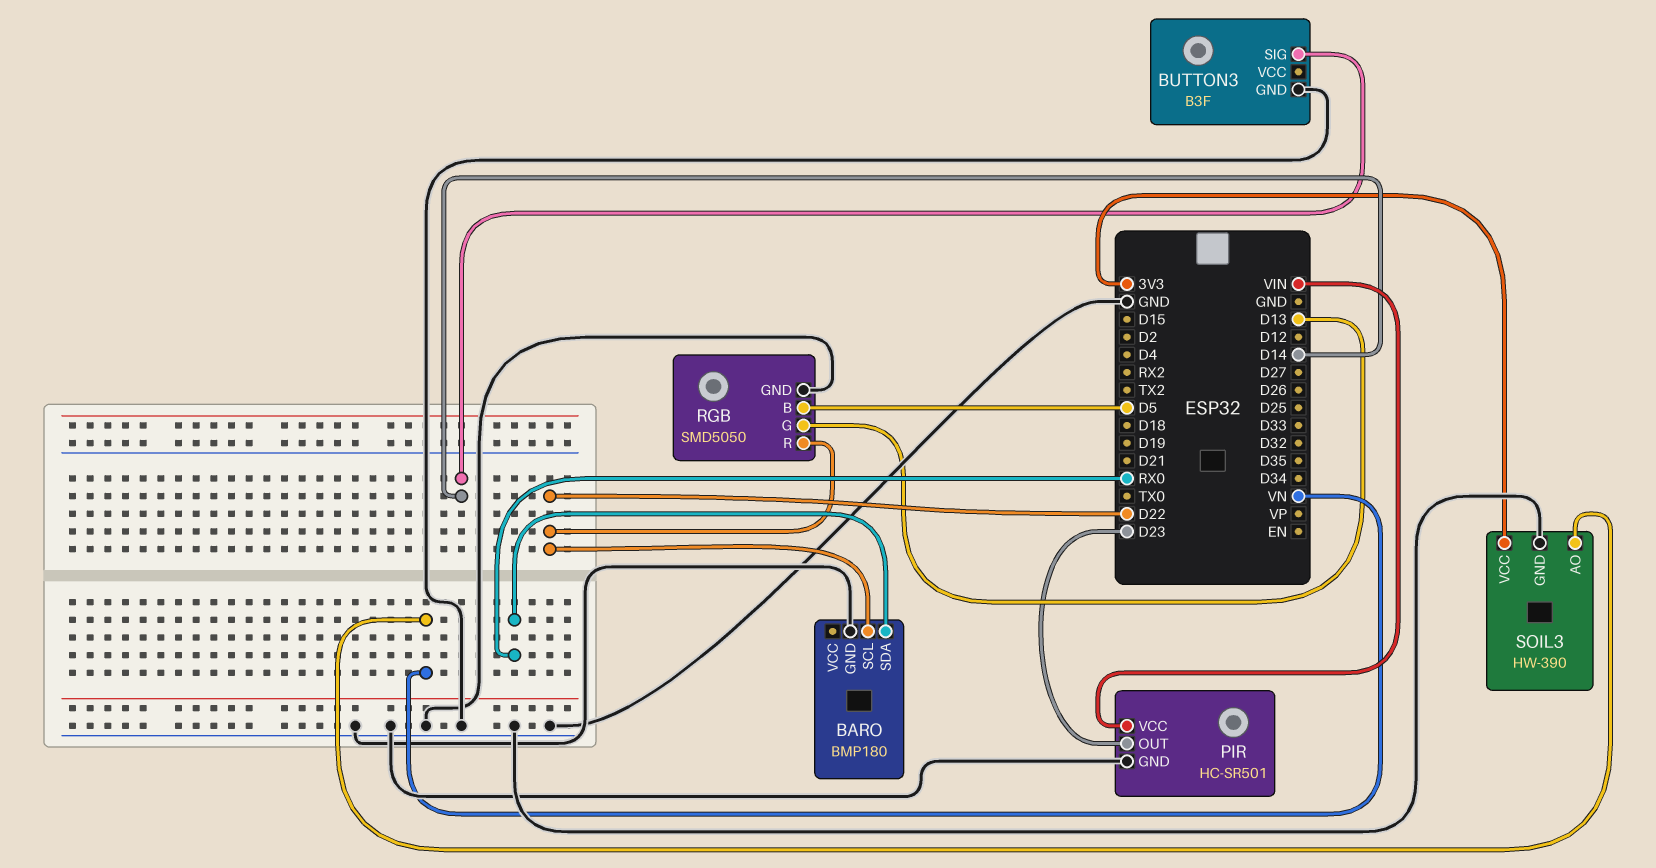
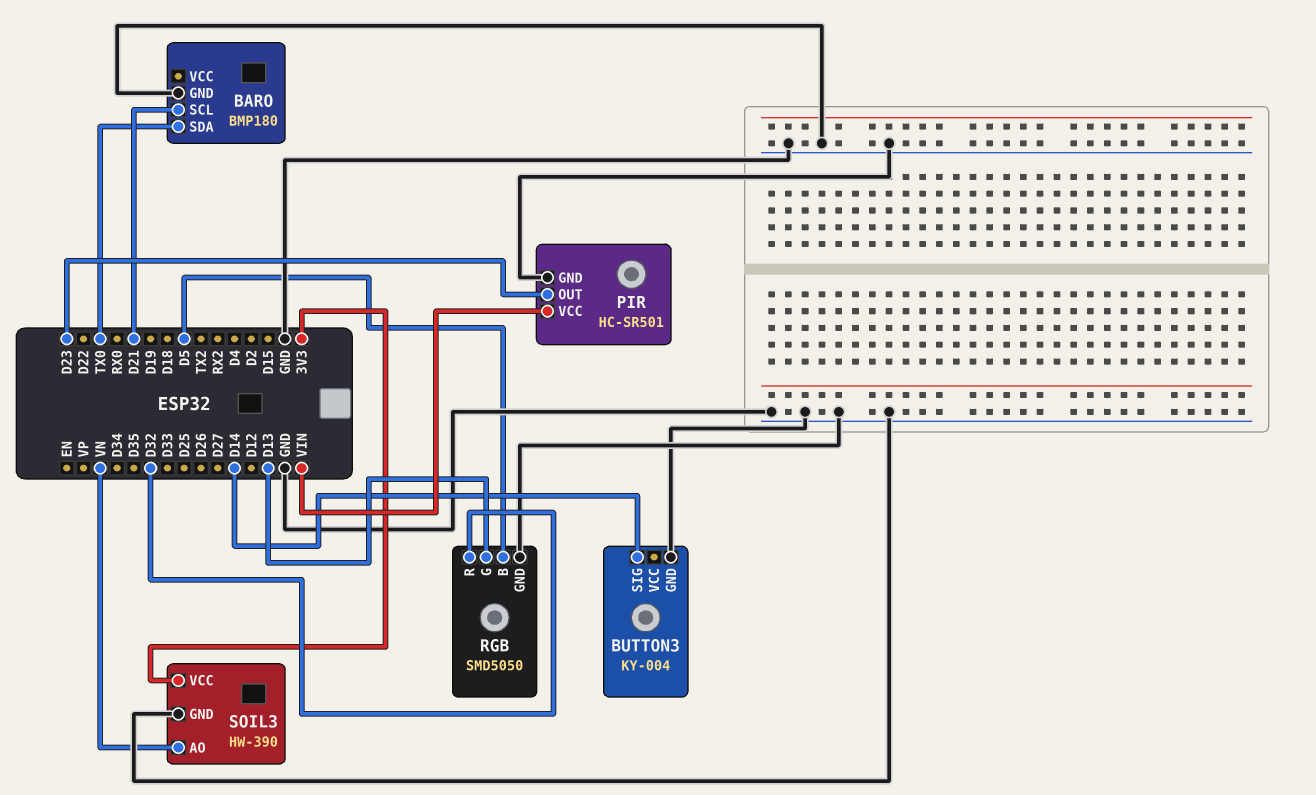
BARO pin SCL: D22 -> D21
BARO pin SDA: RX0 -> TX0
BUTTON3: B3F -> KY-004
RGB pin R: D22 -> D32

